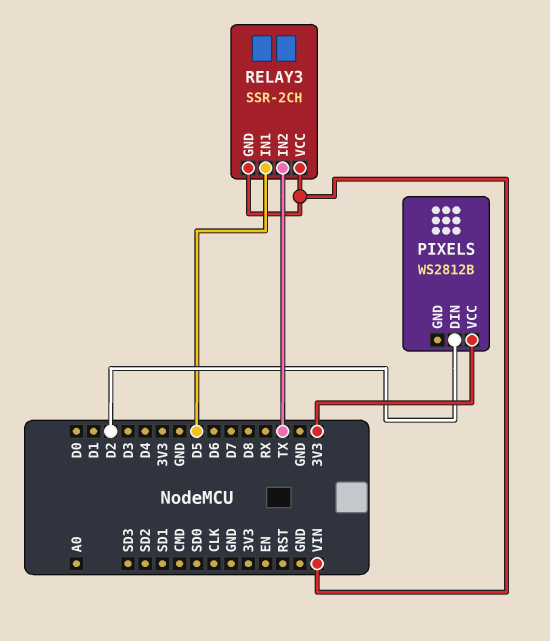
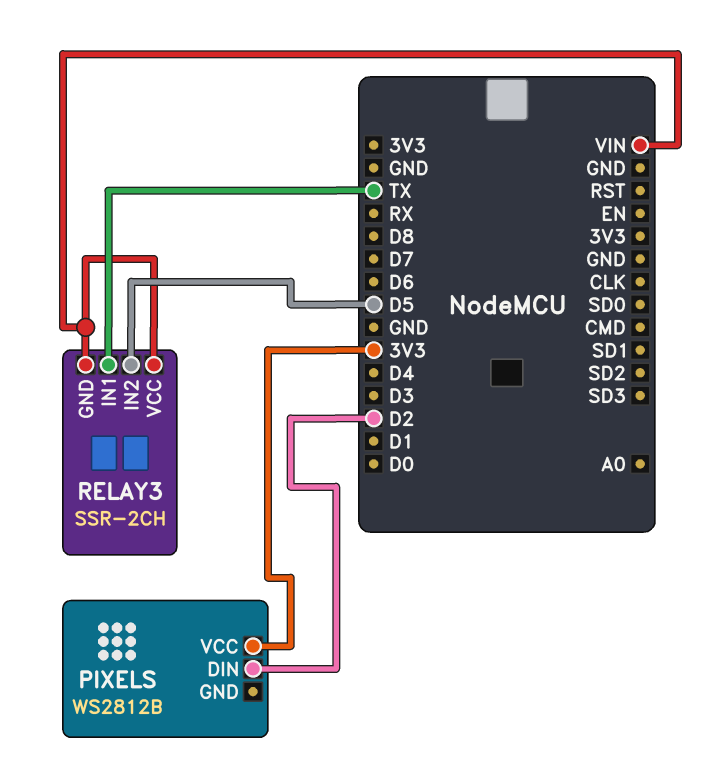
RELAY3 pin IN1: D5 -> TX
RELAY3 pin IN2: TX -> D5

